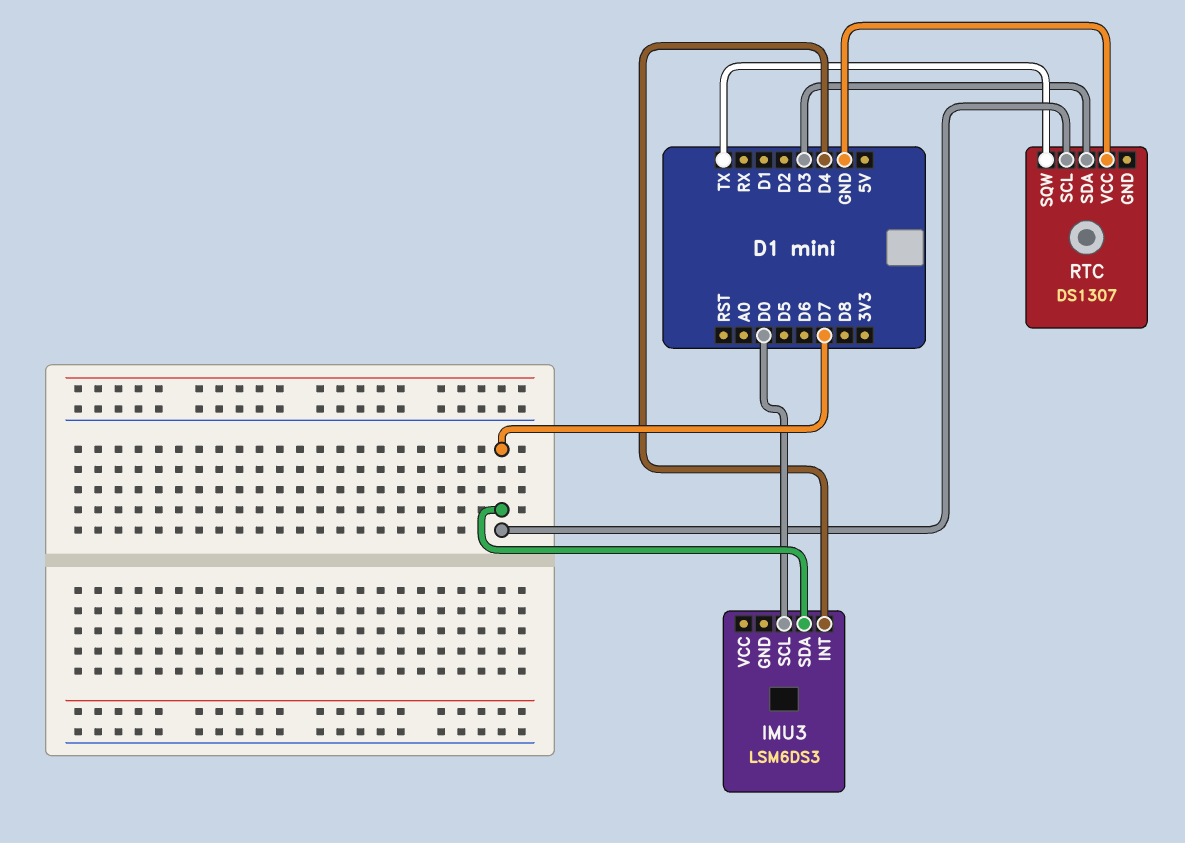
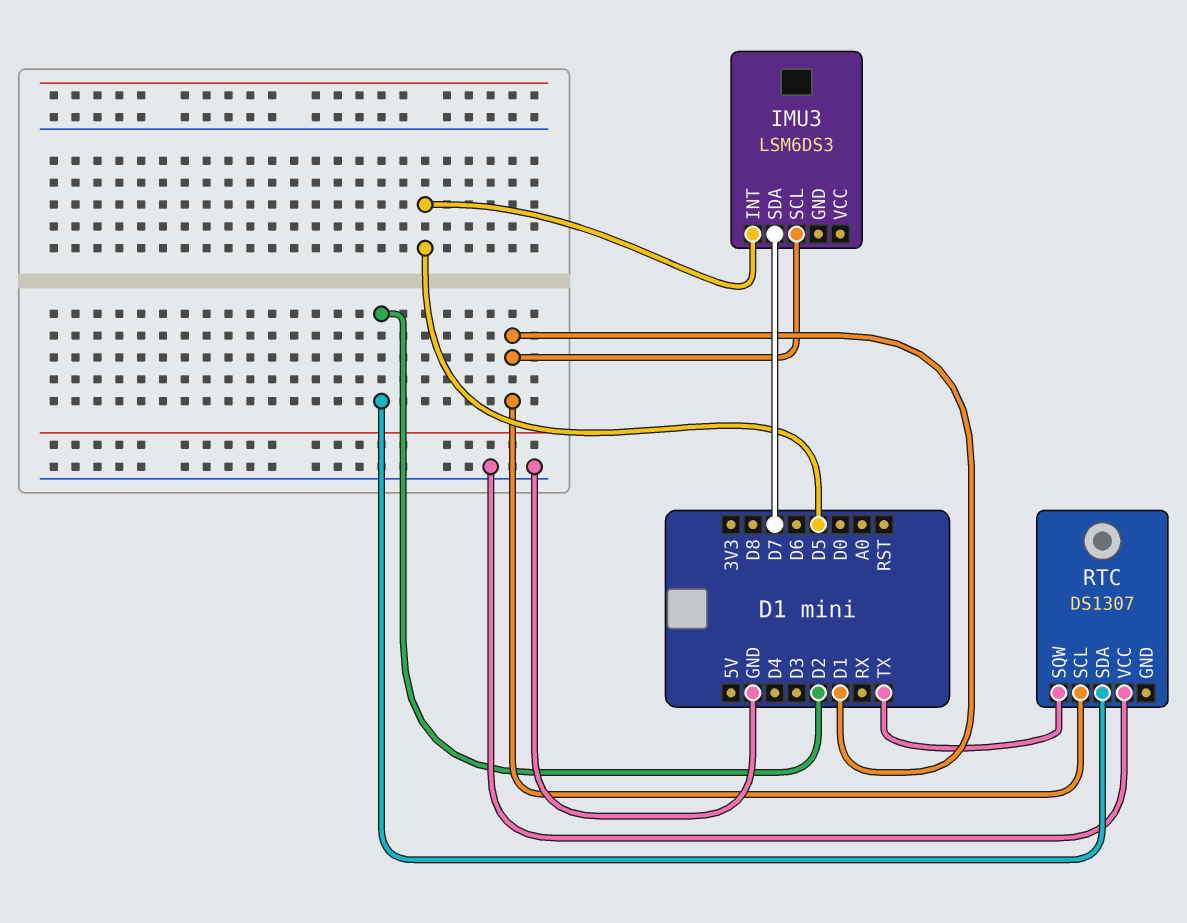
IMU3 pin INT: D4 -> D5
IMU3 pin SCL: D0 -> D1
RTC pin SCL: D7 -> D1
RTC pin SDA: D3 -> D2

